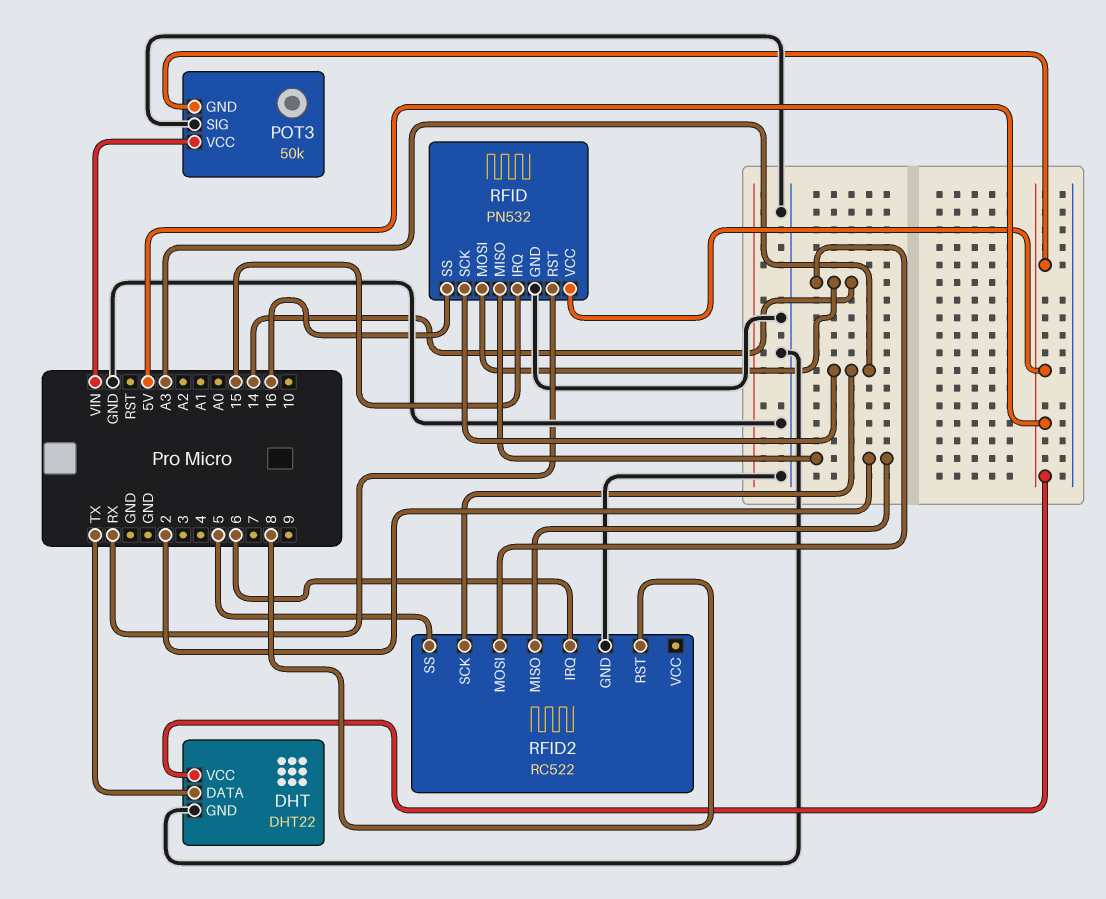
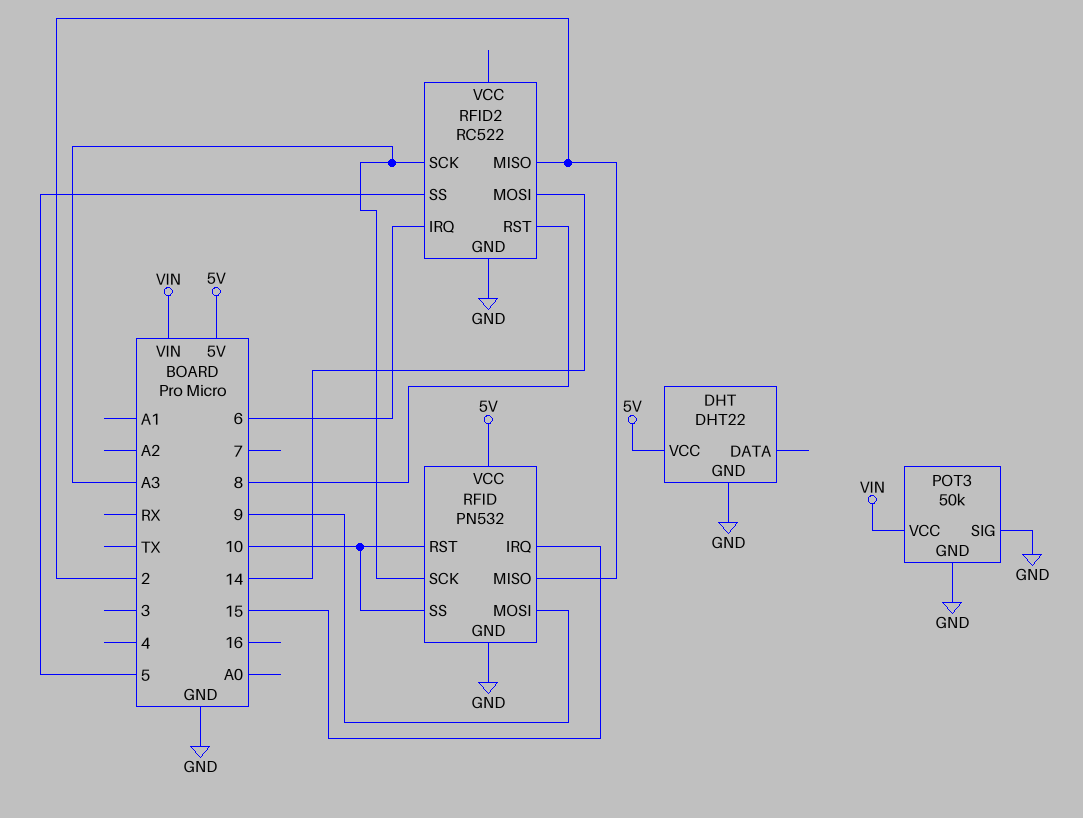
DHT pin DATA: TX -> none
POT3 pin GND: 5V -> GND
RFID pin MOSI: 14 -> 9
RFID pin RST: RX -> 10
RFID pin SS: 16 -> 10

